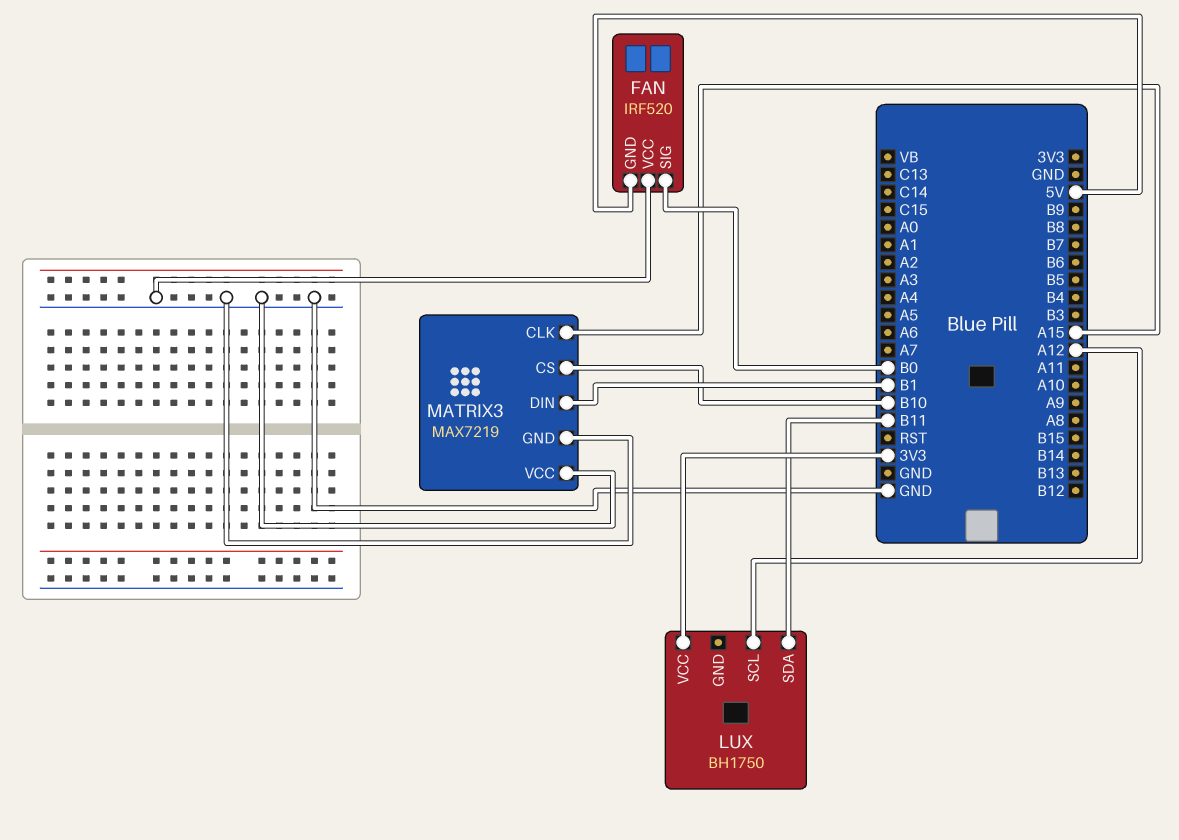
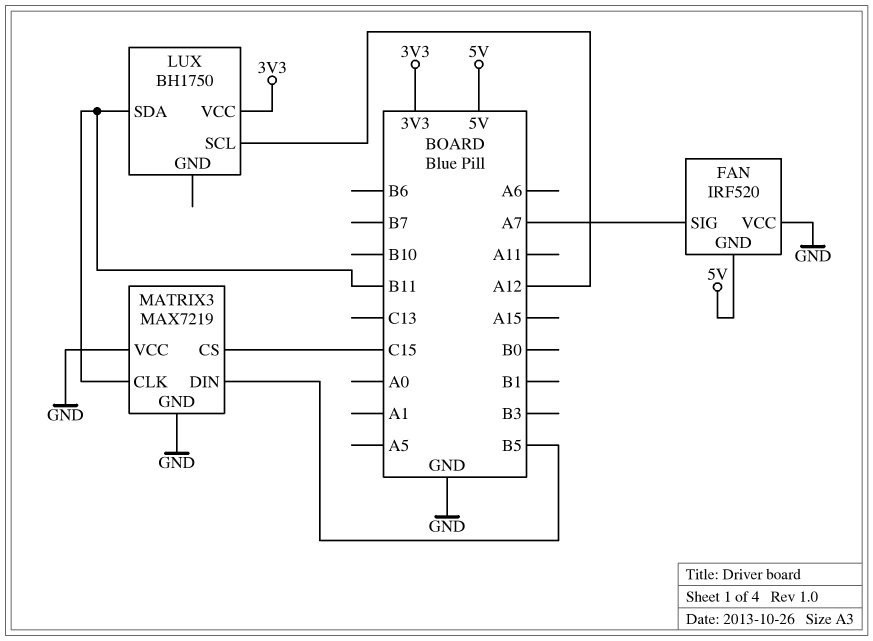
FAN pin SIG: B0 -> A7
MATRIX3 pin CLK: A15 -> B11
MATRIX3 pin CS: B10 -> C15
MATRIX3 pin DIN: B1 -> B5

